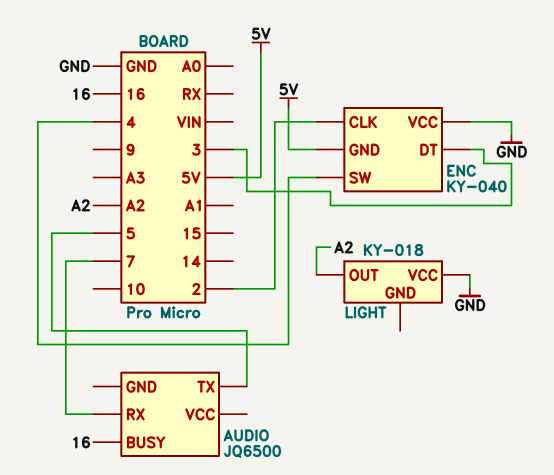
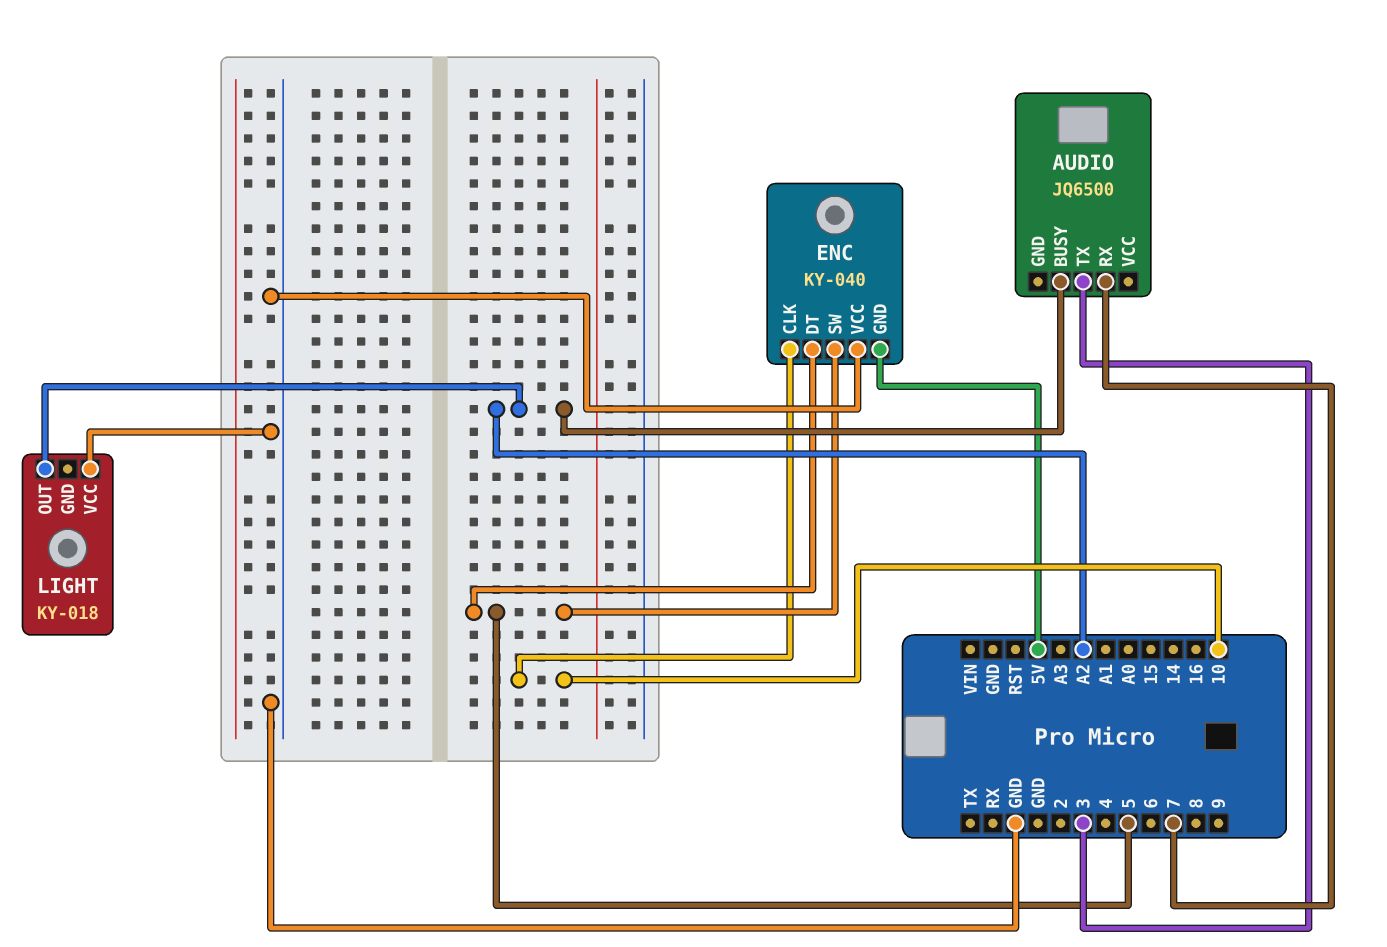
AUDIO pin BUSY: 16 -> A2
AUDIO pin TX: 5 -> 3
ENC pin CLK: 2 -> 10
ENC pin DT: 3 -> 5
ENC pin SW: 4 -> 5

